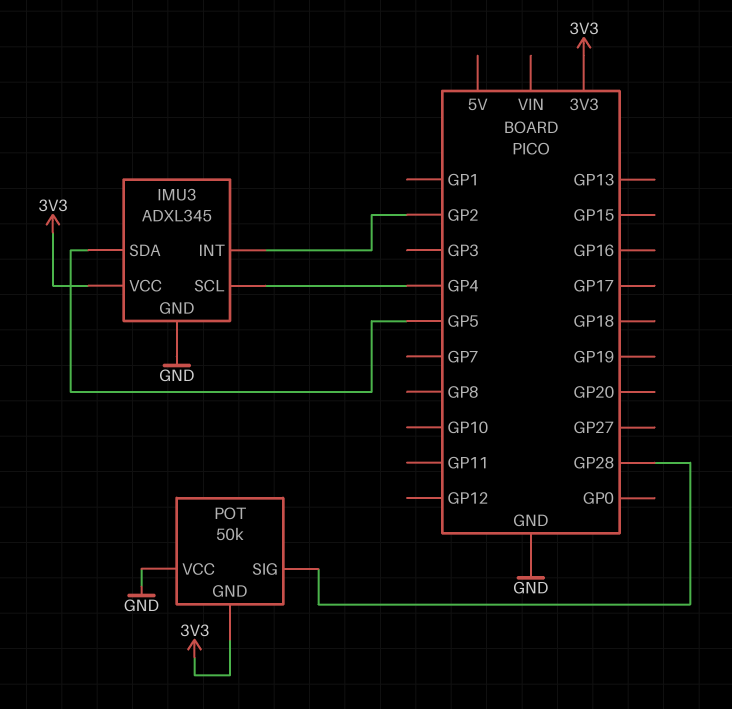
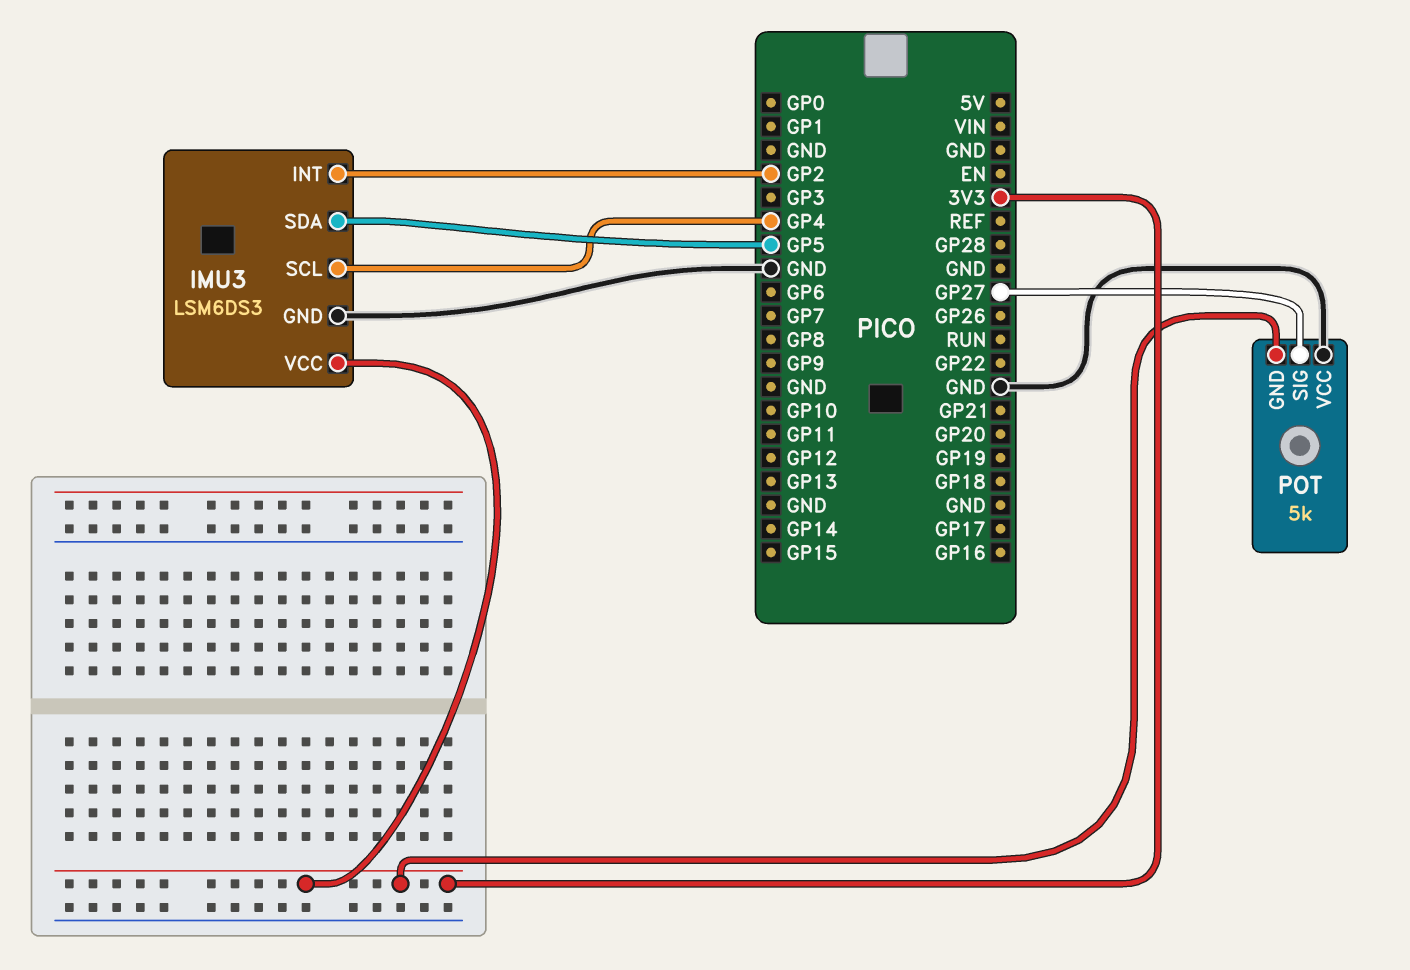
IMU3: ADXL345 -> LSM6DS3
POT: 50k -> 5k
POT pin SIG: GP28 -> GP27

